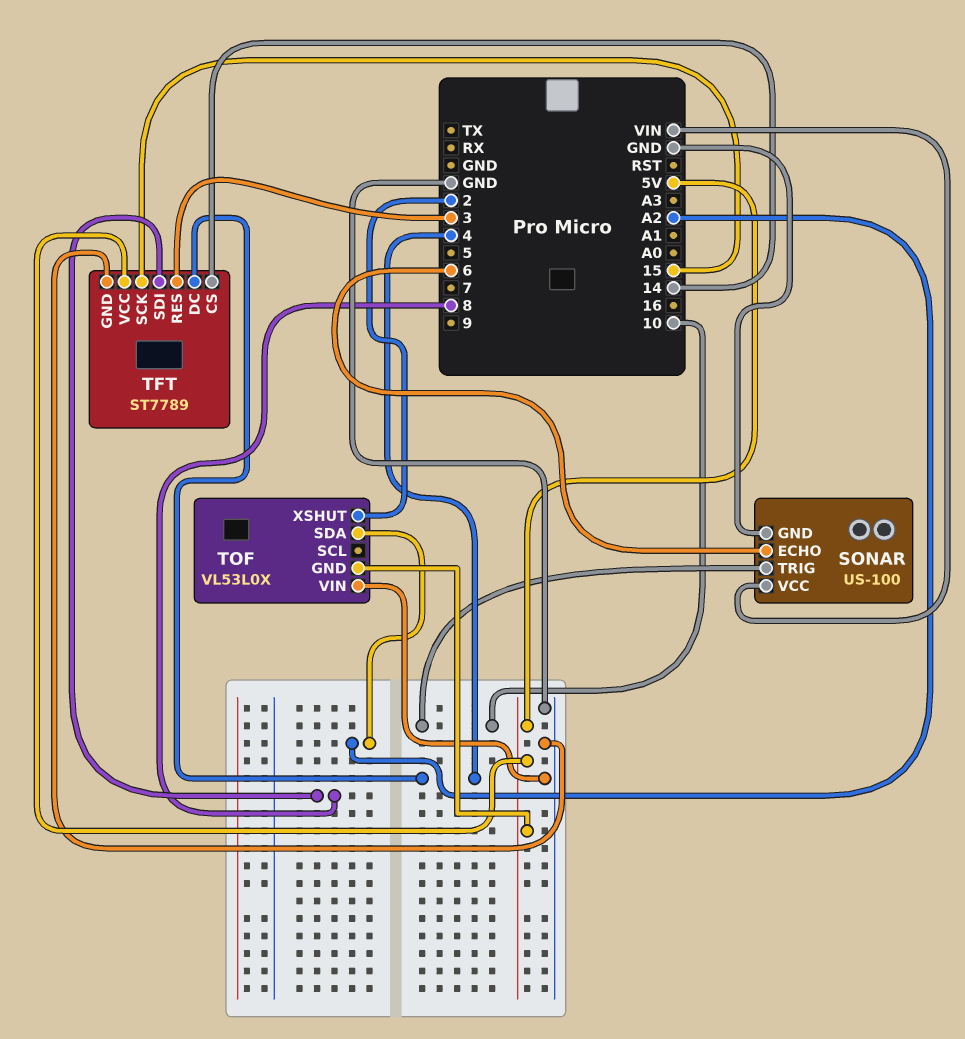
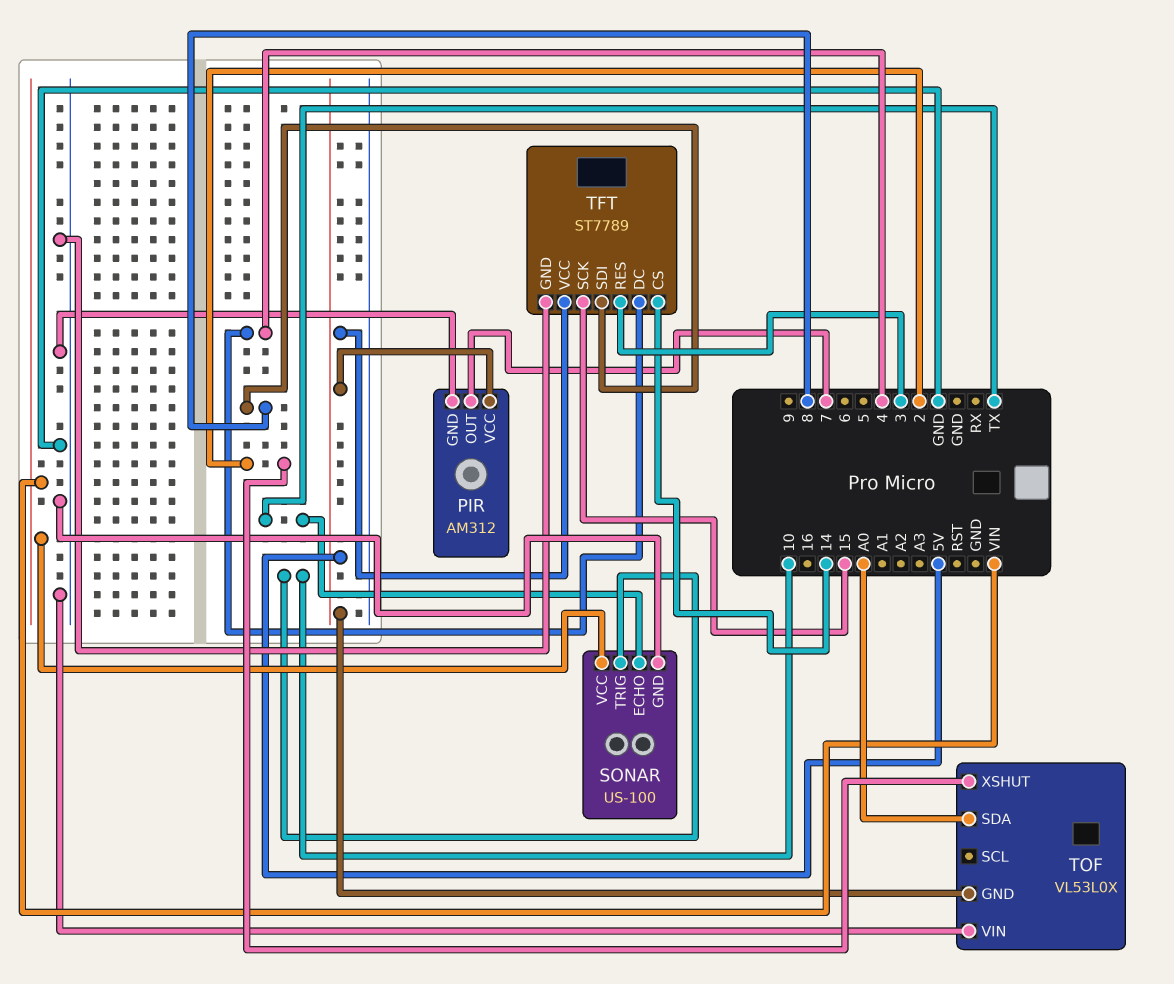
PIR: none -> AM312
PIR pin GND: none -> GND
PIR pin OUT: none -> 7
PIR pin VCC: none -> 5V
SONAR pin ECHO: 6 -> TX
TOF pin SDA: A2 -> A0

